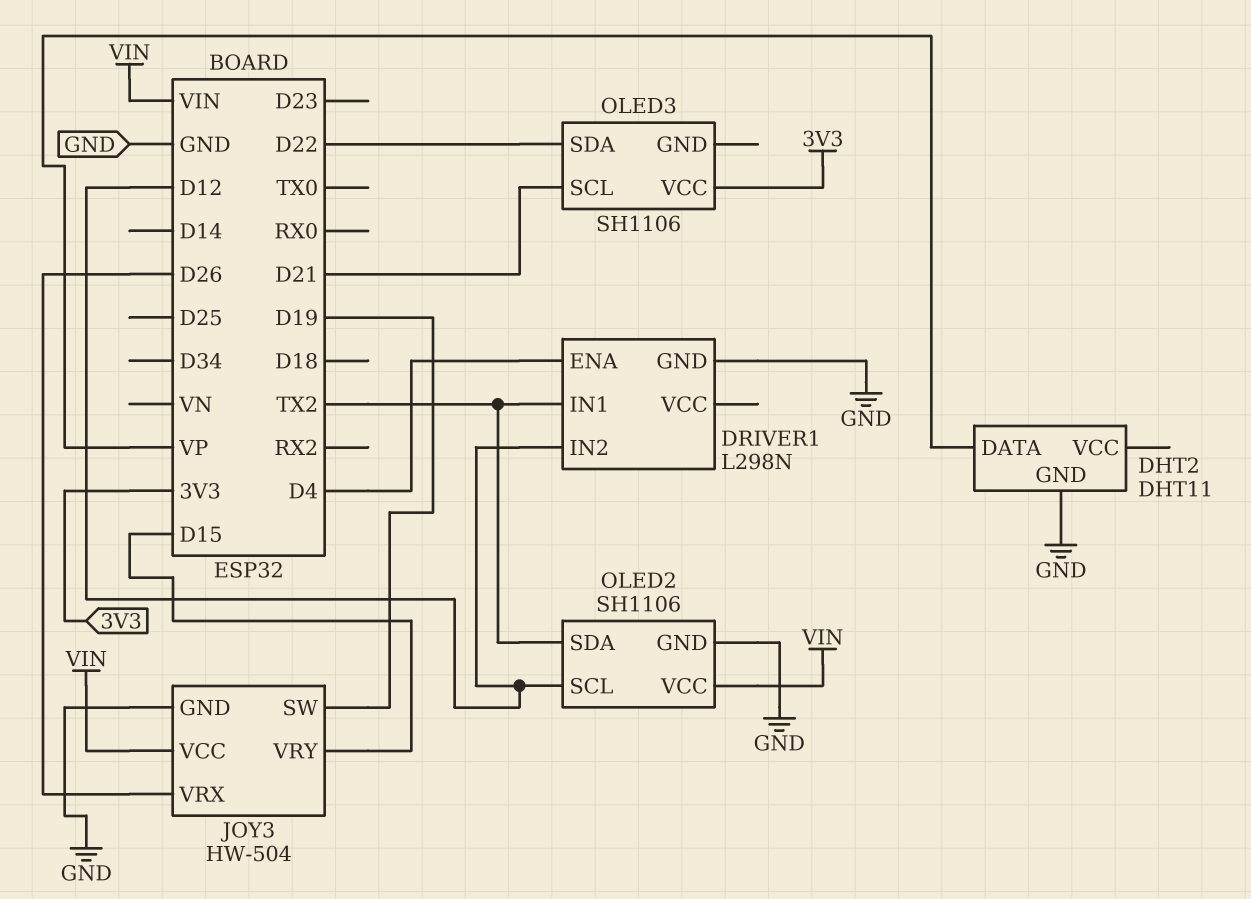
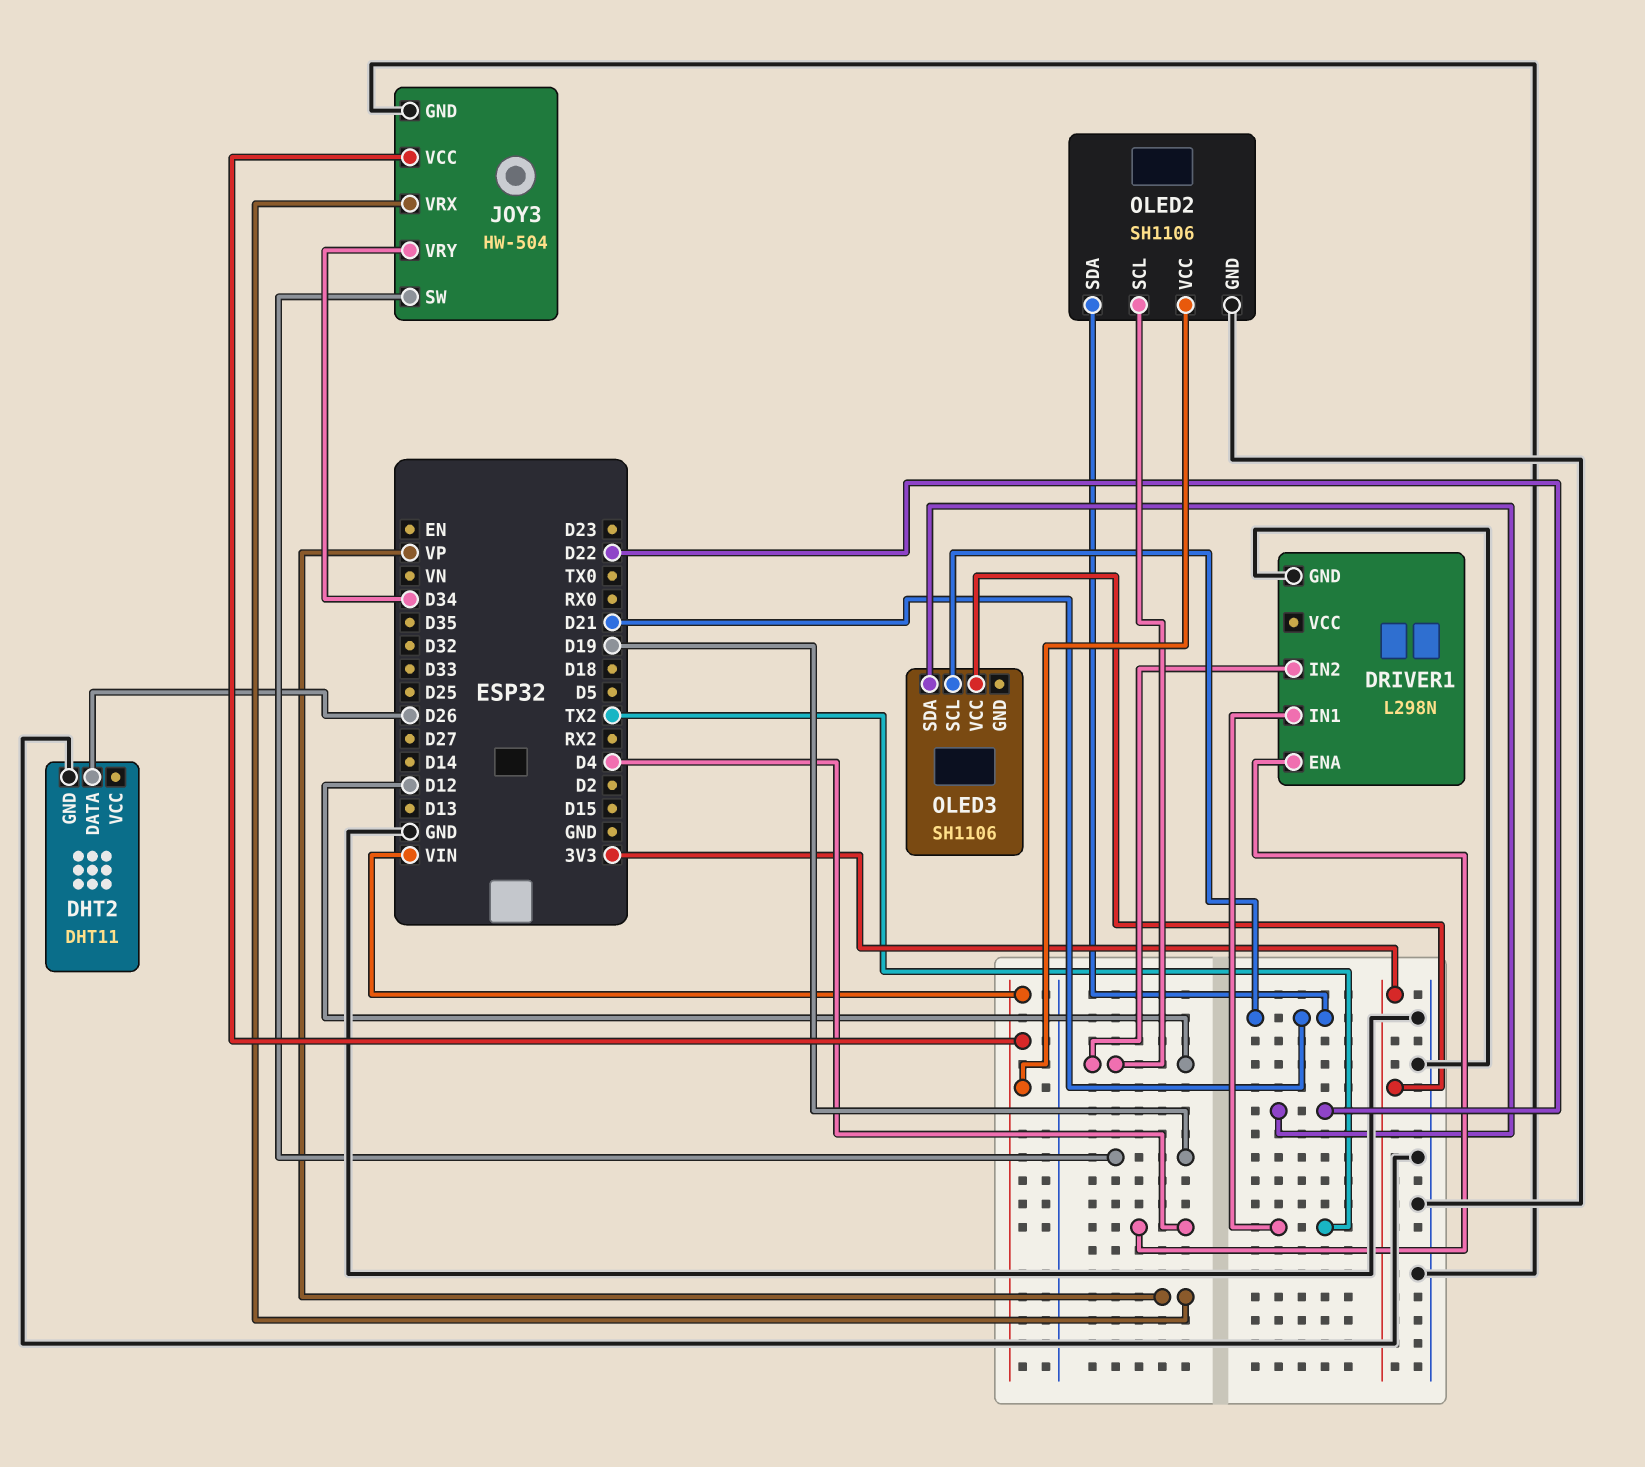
DHT2 pin DATA: VP -> D26
JOY3 pin VRX: D26 -> VP
JOY3 pin VRY: D15 -> D34
OLED2 pin SDA: TX2 -> D21

